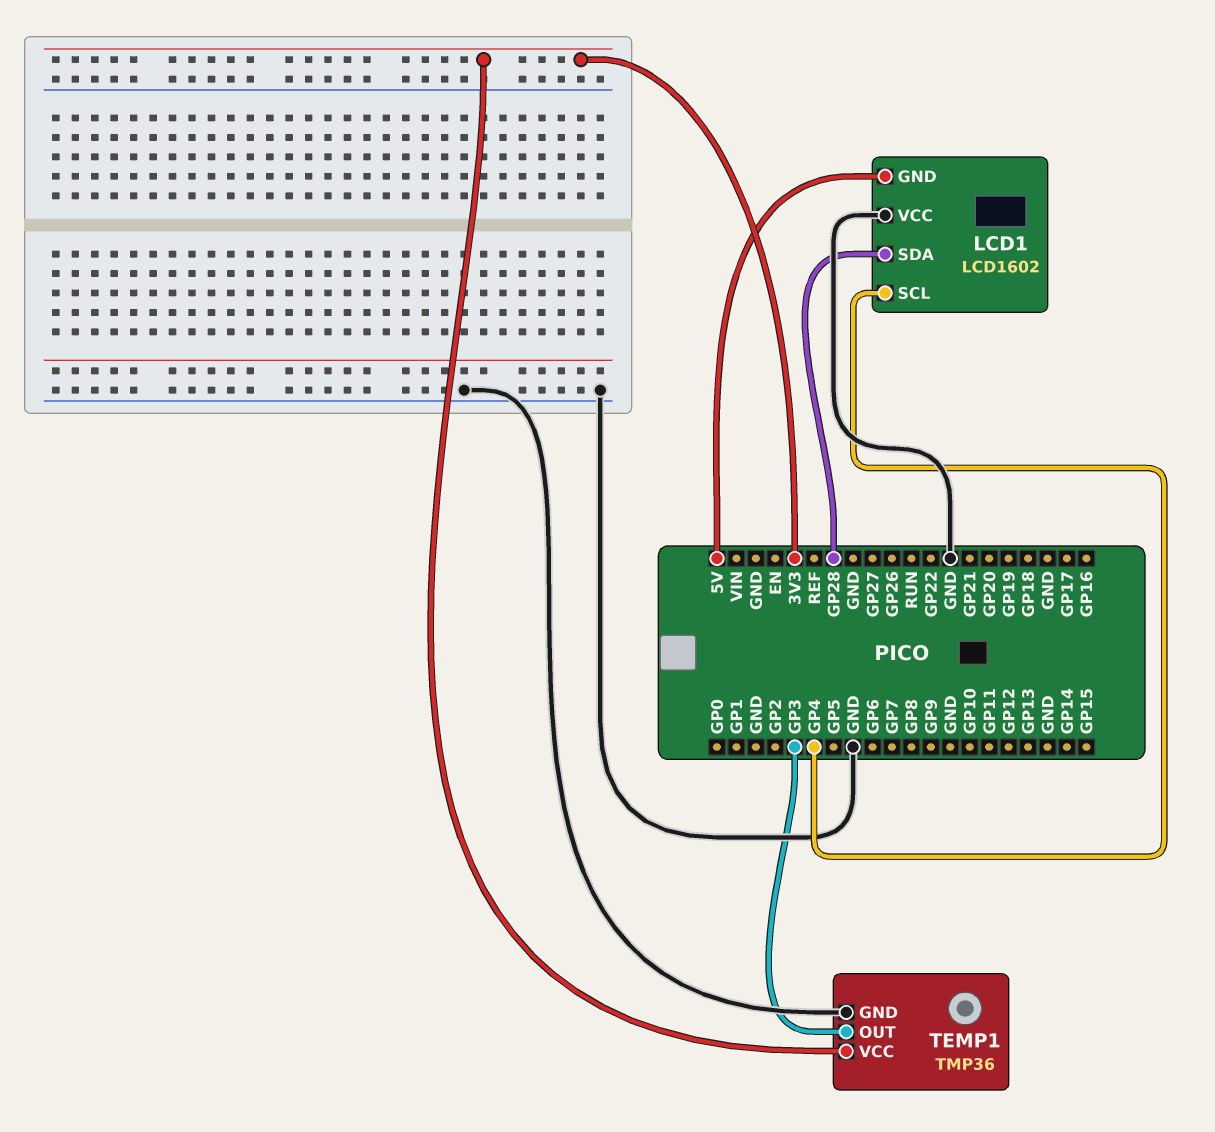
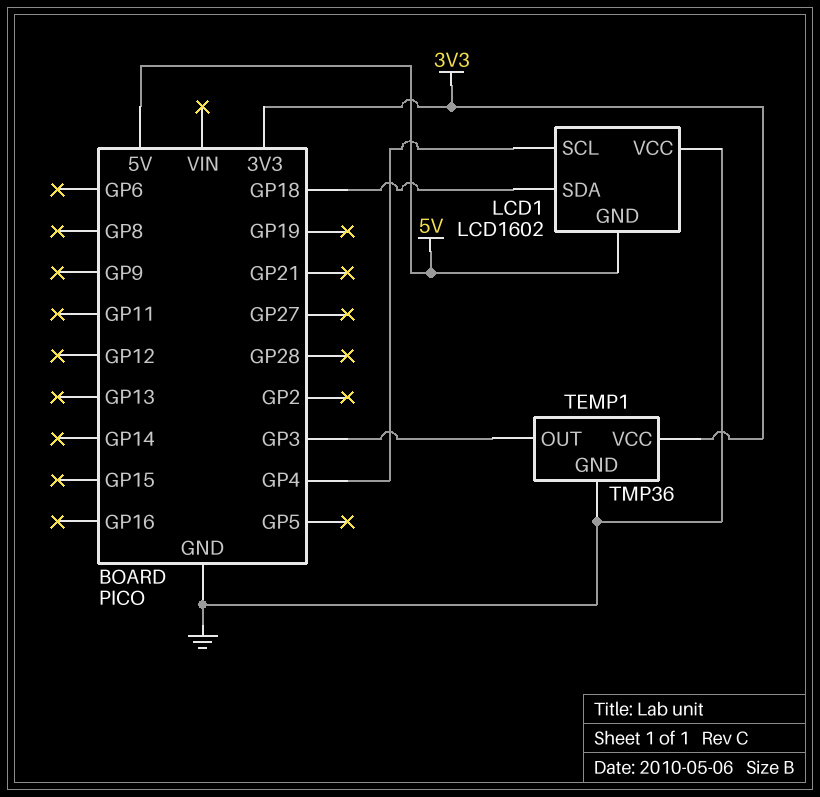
LCD1 pin SDA: GP28 -> GP18

